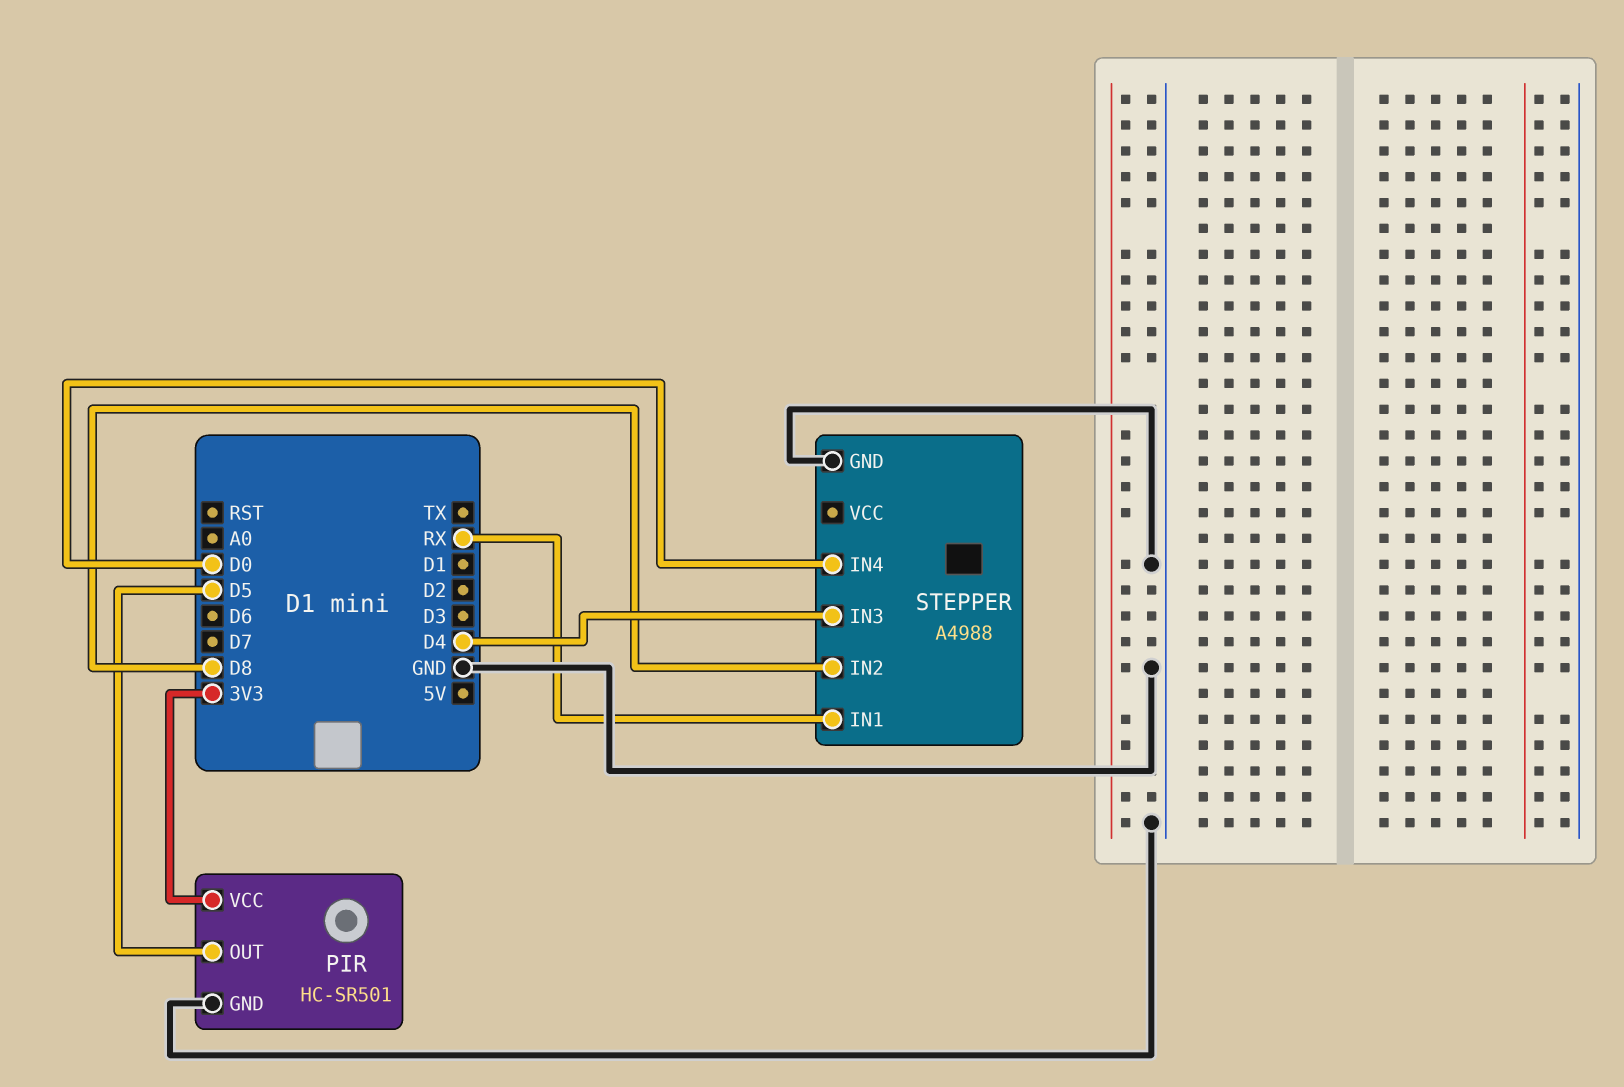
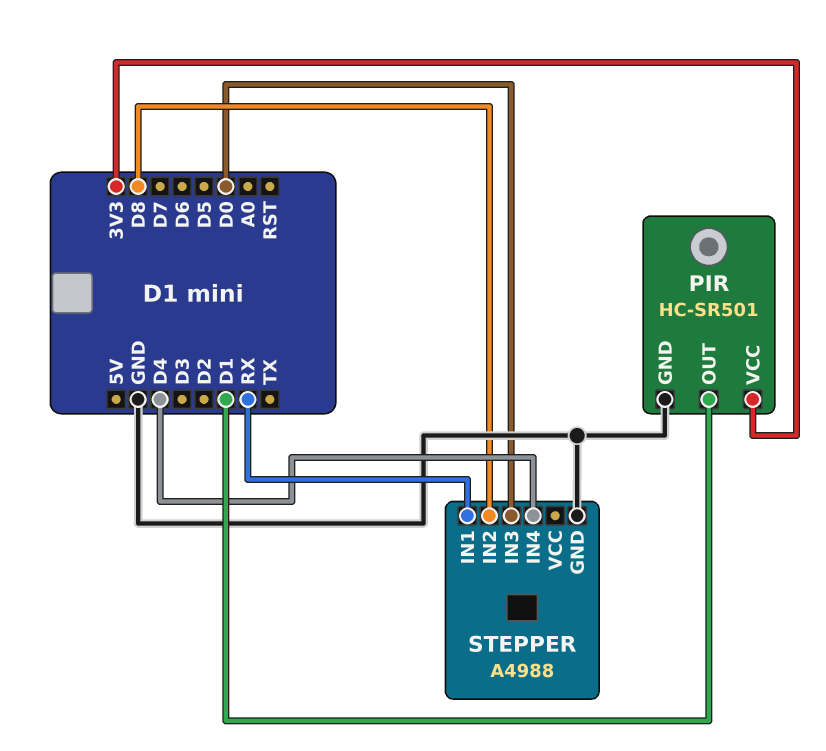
PIR pin OUT: D5 -> D1
STEPPER pin IN3: D4 -> D0
STEPPER pin IN4: D0 -> D4

